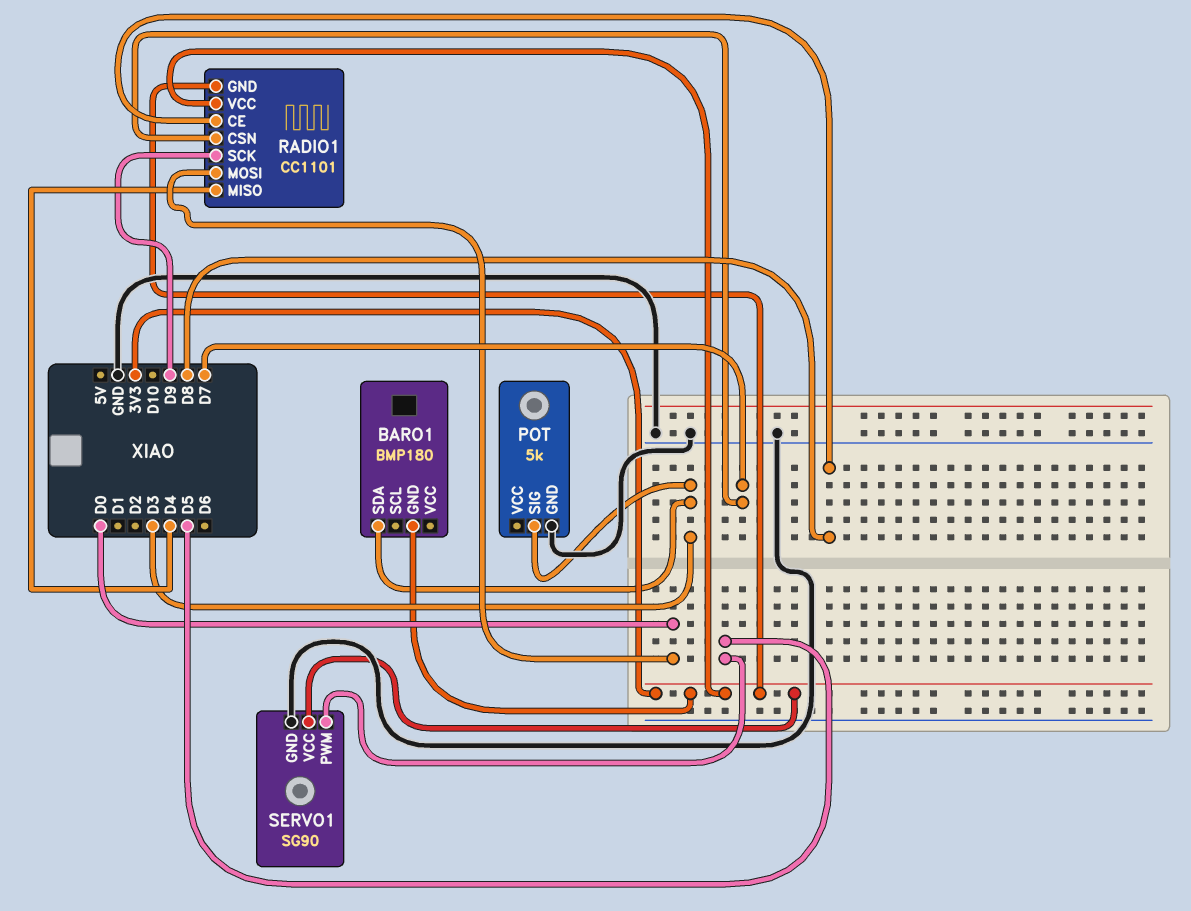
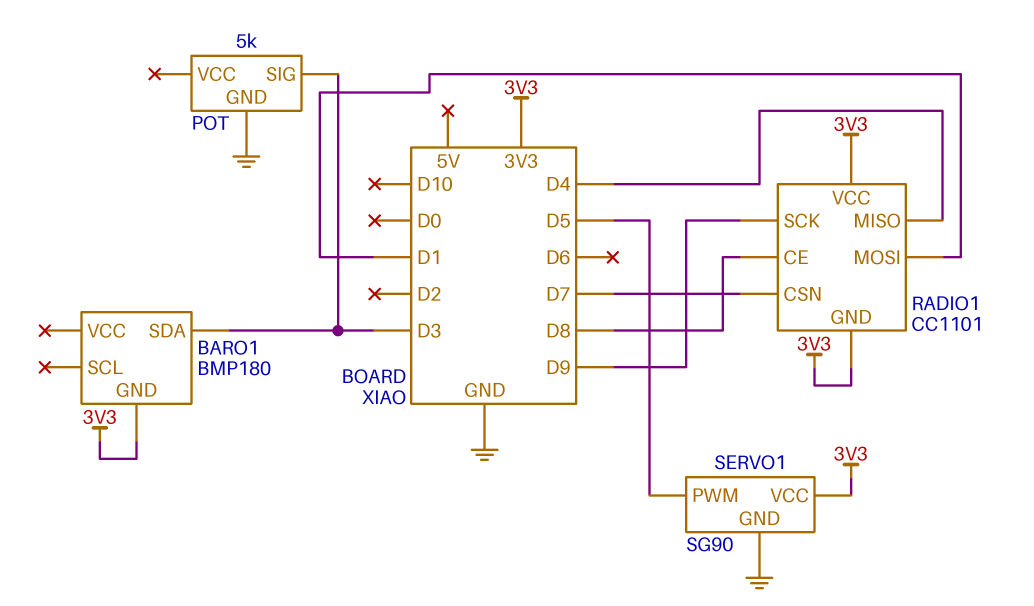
RADIO1 pin MOSI: D0 -> D1

